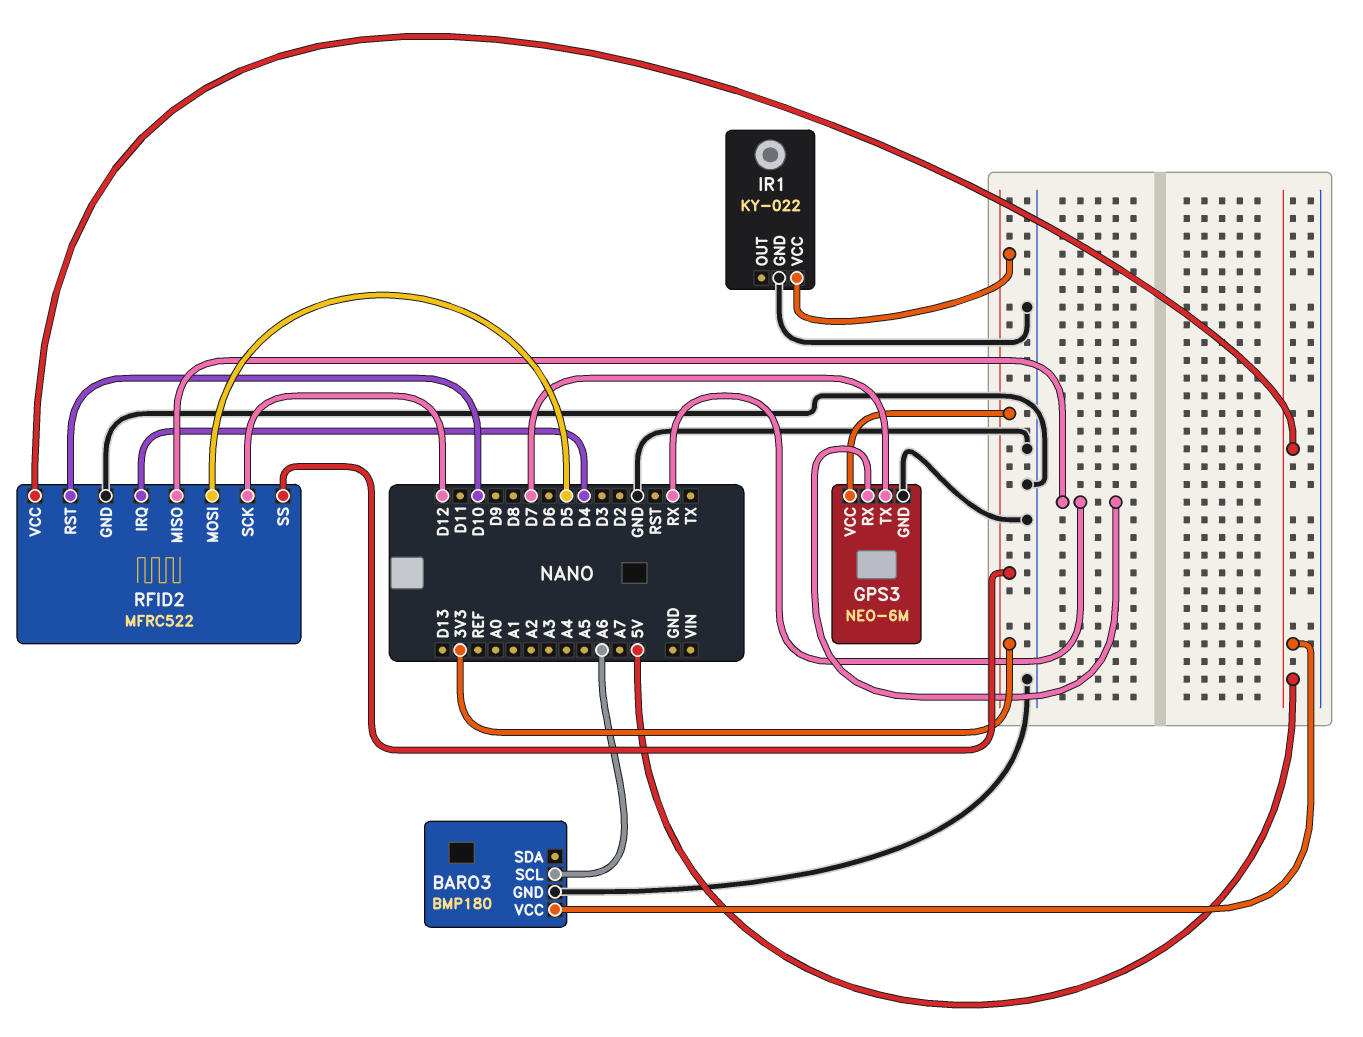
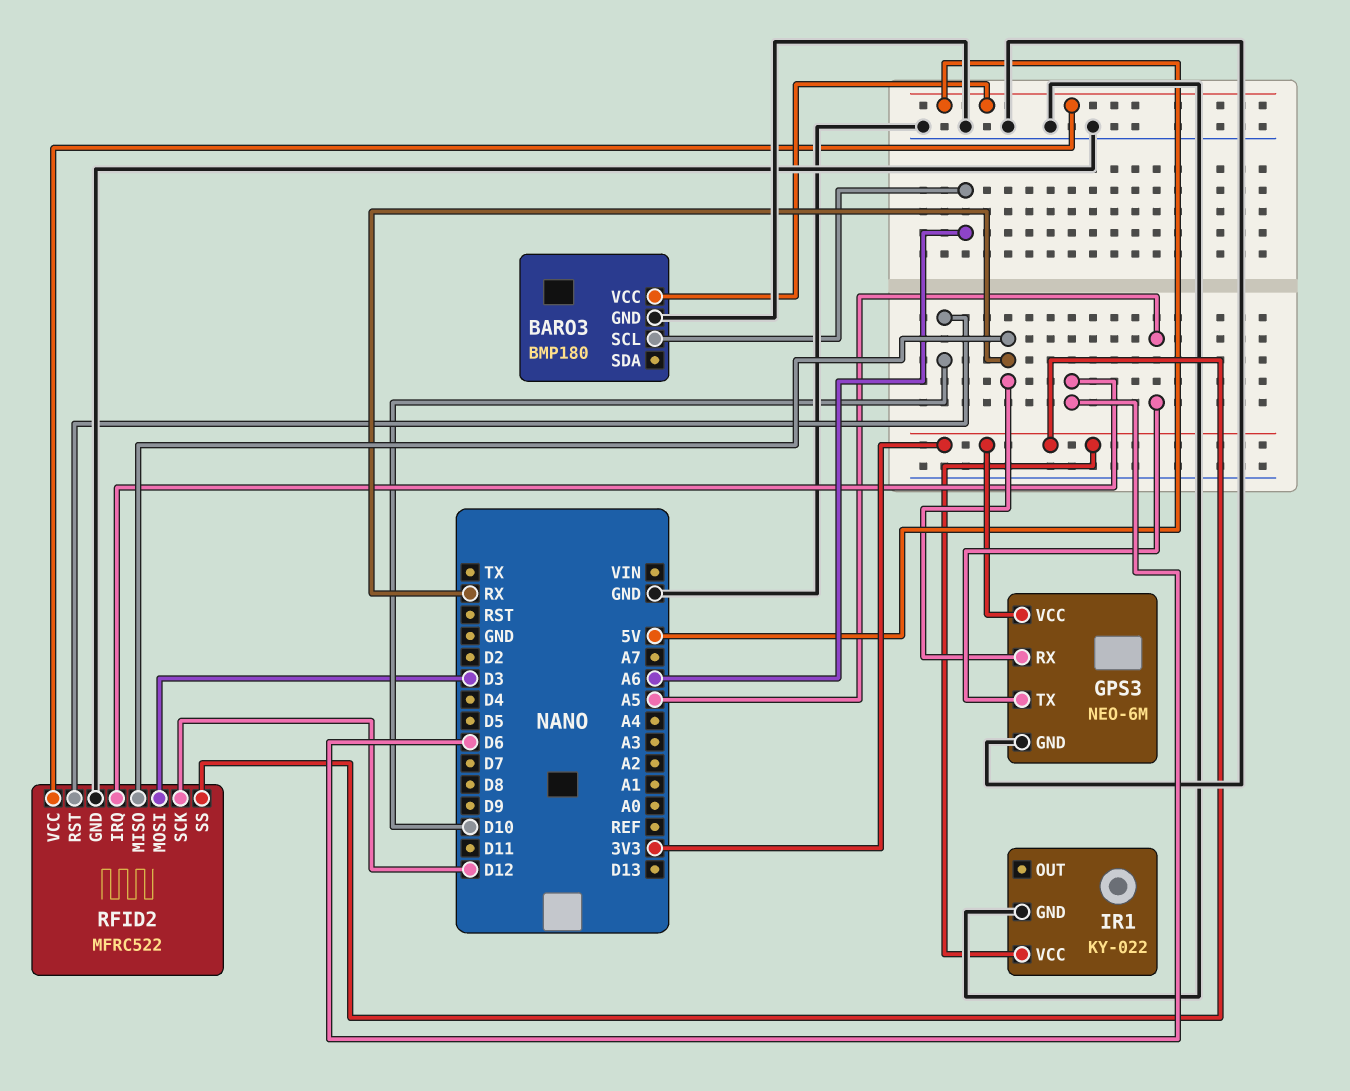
GPS3 pin TX: D7 -> A5
RFID2 pin IRQ: D4 -> D6
RFID2 pin MOSI: D5 -> D3

